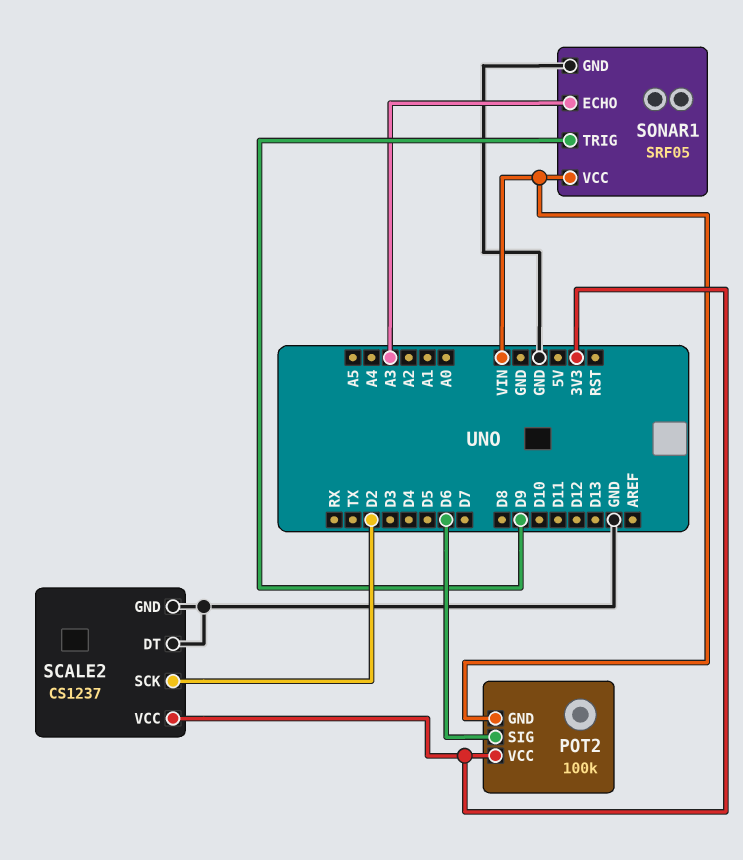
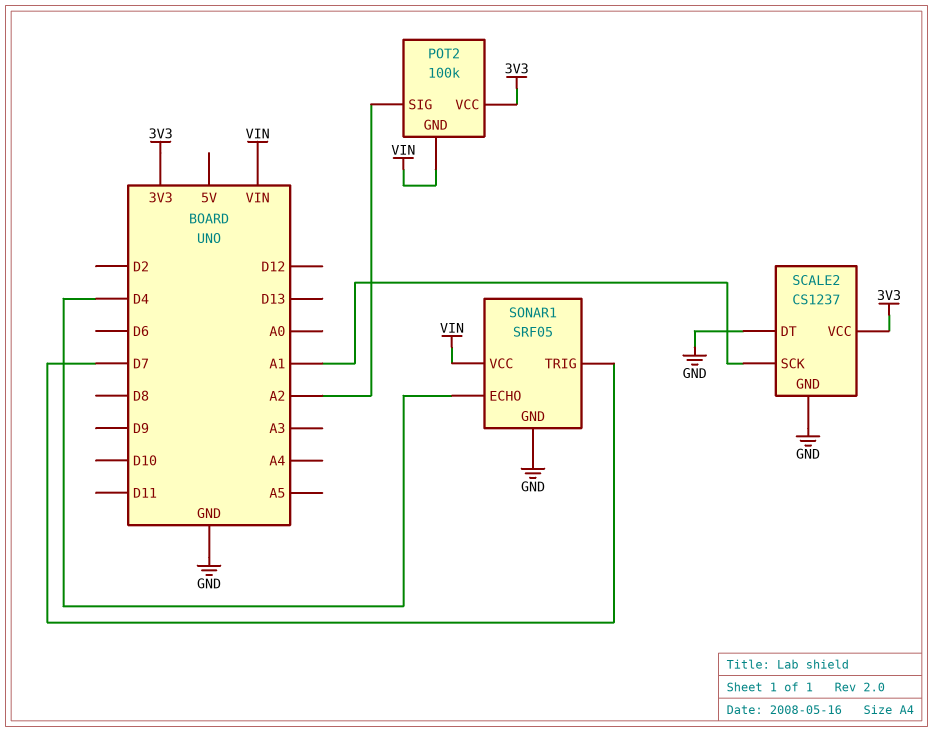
POT2 pin SIG: D6 -> A2
SCALE2 pin SCK: D2 -> A1
SONAR1 pin ECHO: A3 -> D4
SONAR1 pin TRIG: D9 -> D7

